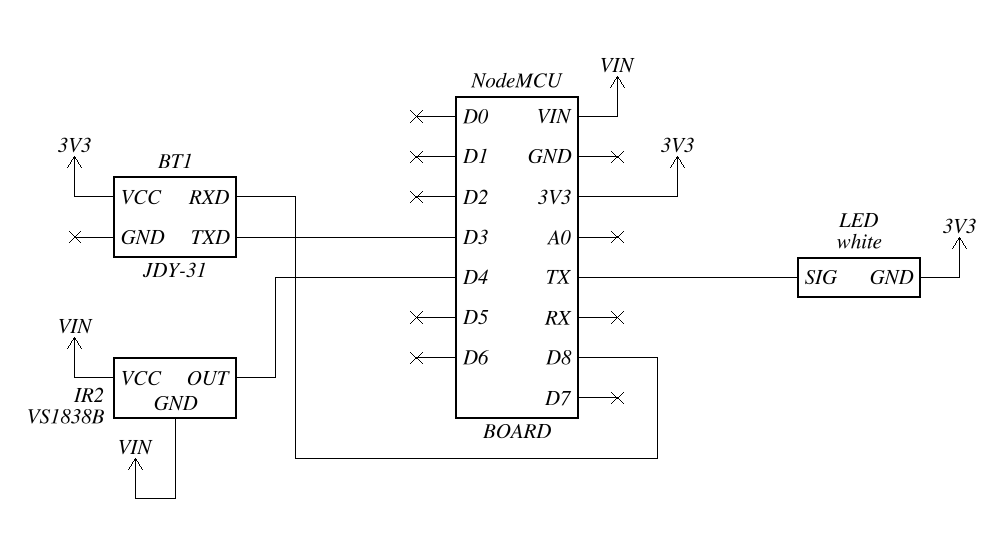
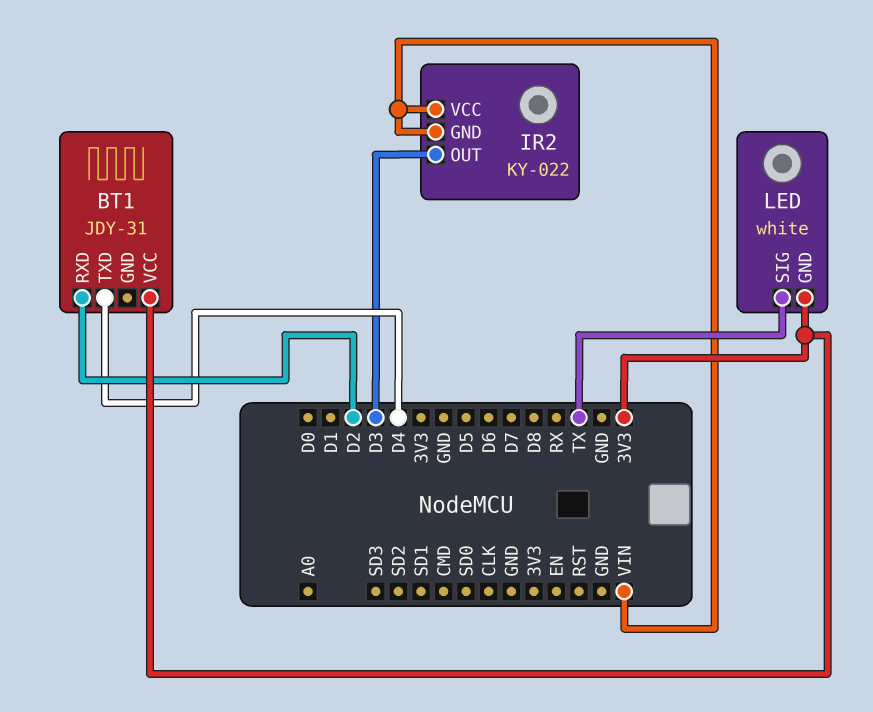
BT1 pin RXD: D8 -> D2
BT1 pin TXD: D3 -> D4
IR2: VS1838B -> KY-022
IR2 pin OUT: D4 -> D3

